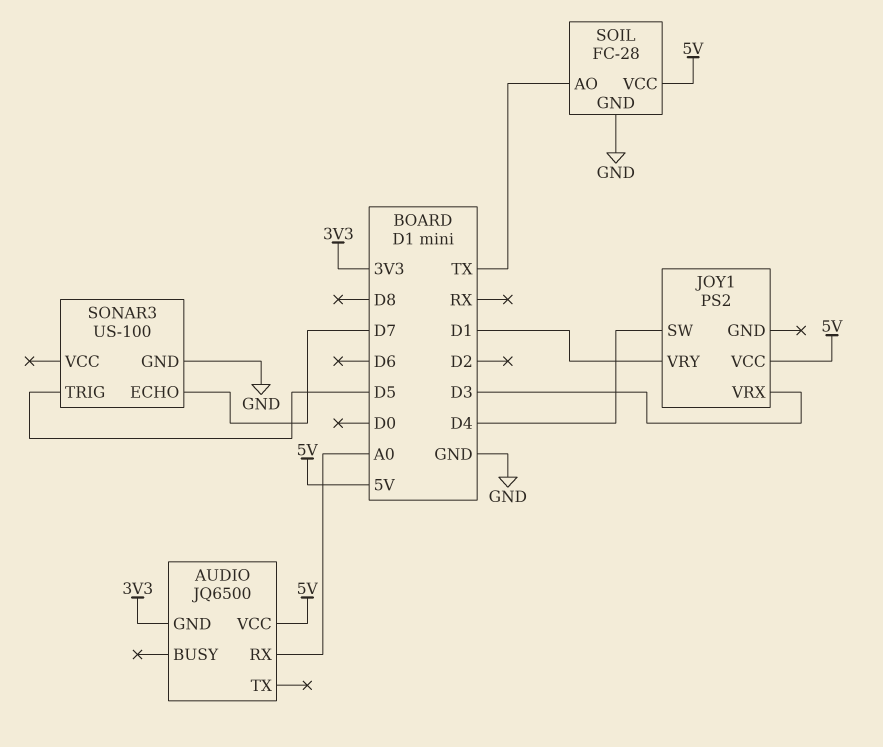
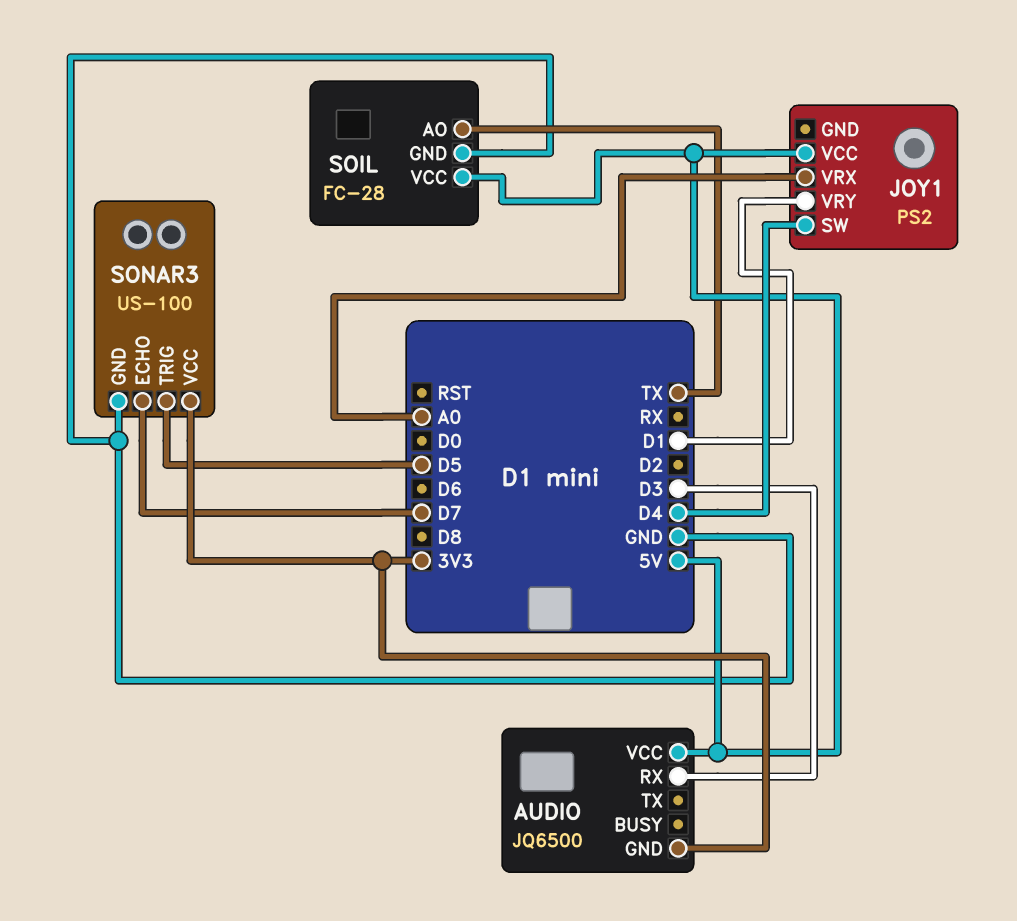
AUDIO pin RX: A0 -> D3
JOY1 pin VRX: D3 -> A0
SONAR3 pin VCC: none -> 3V3

